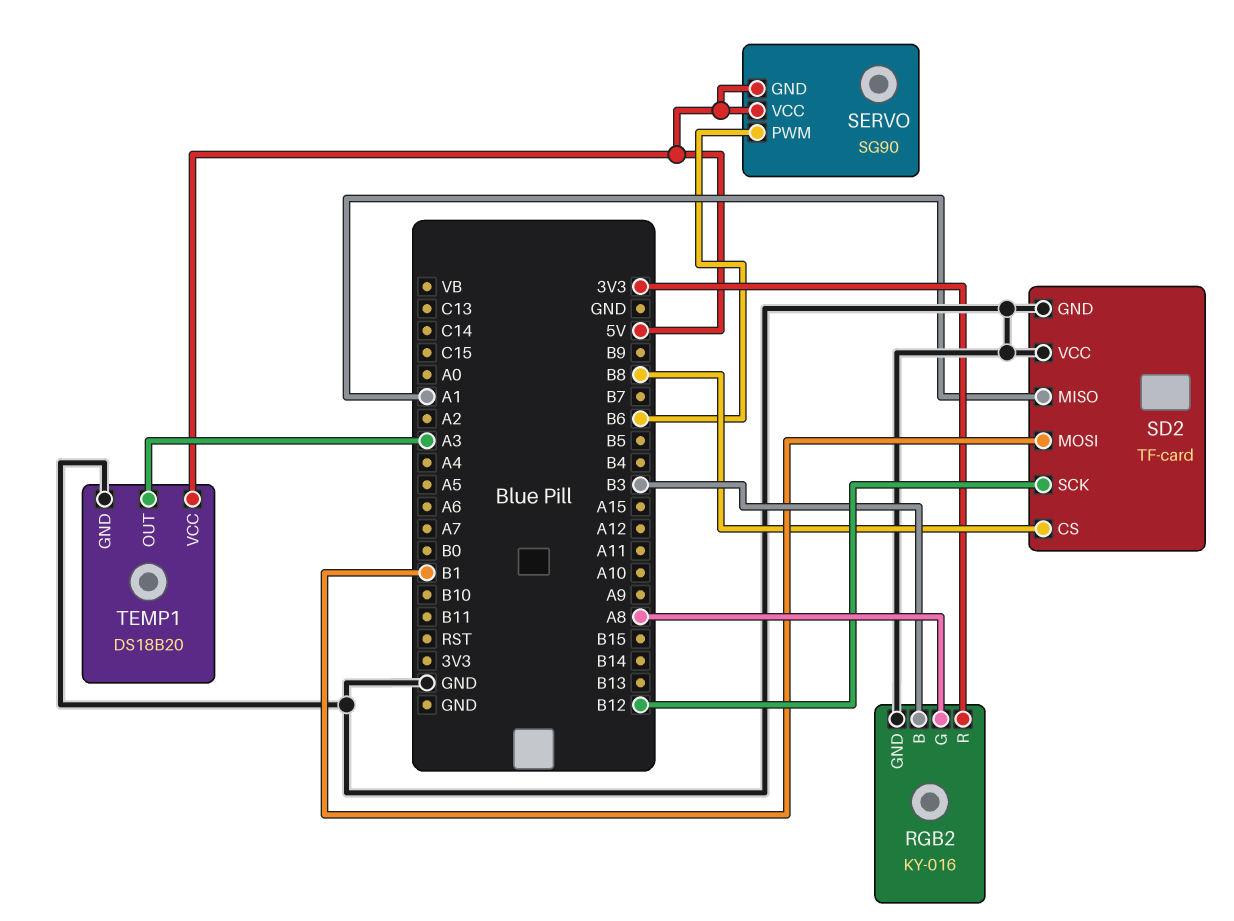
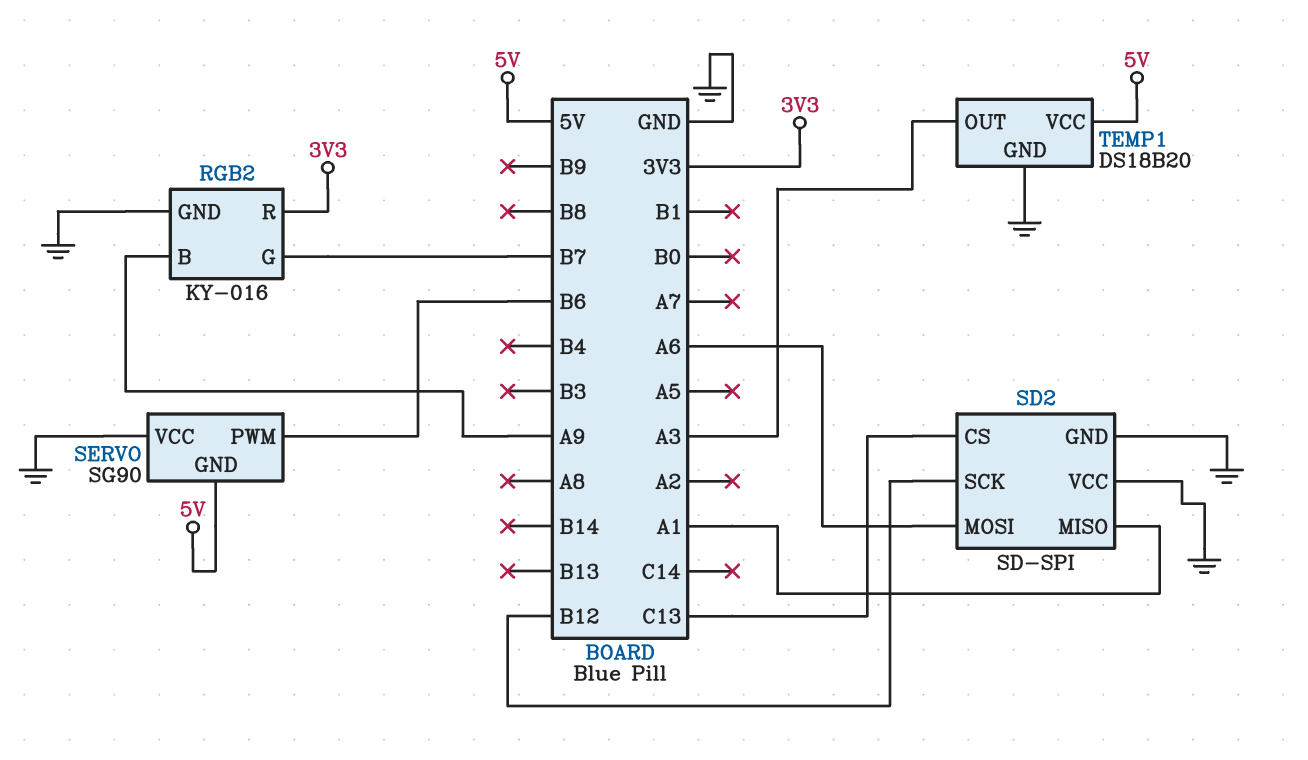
RGB2 pin B: B3 -> A9
RGB2 pin G: A8 -> B7
SD2: TF-card -> SD-SPI
SD2 pin CS: B8 -> C13
SD2 pin MOSI: B1 -> A6
SERVO pin VCC: 5V -> GND

